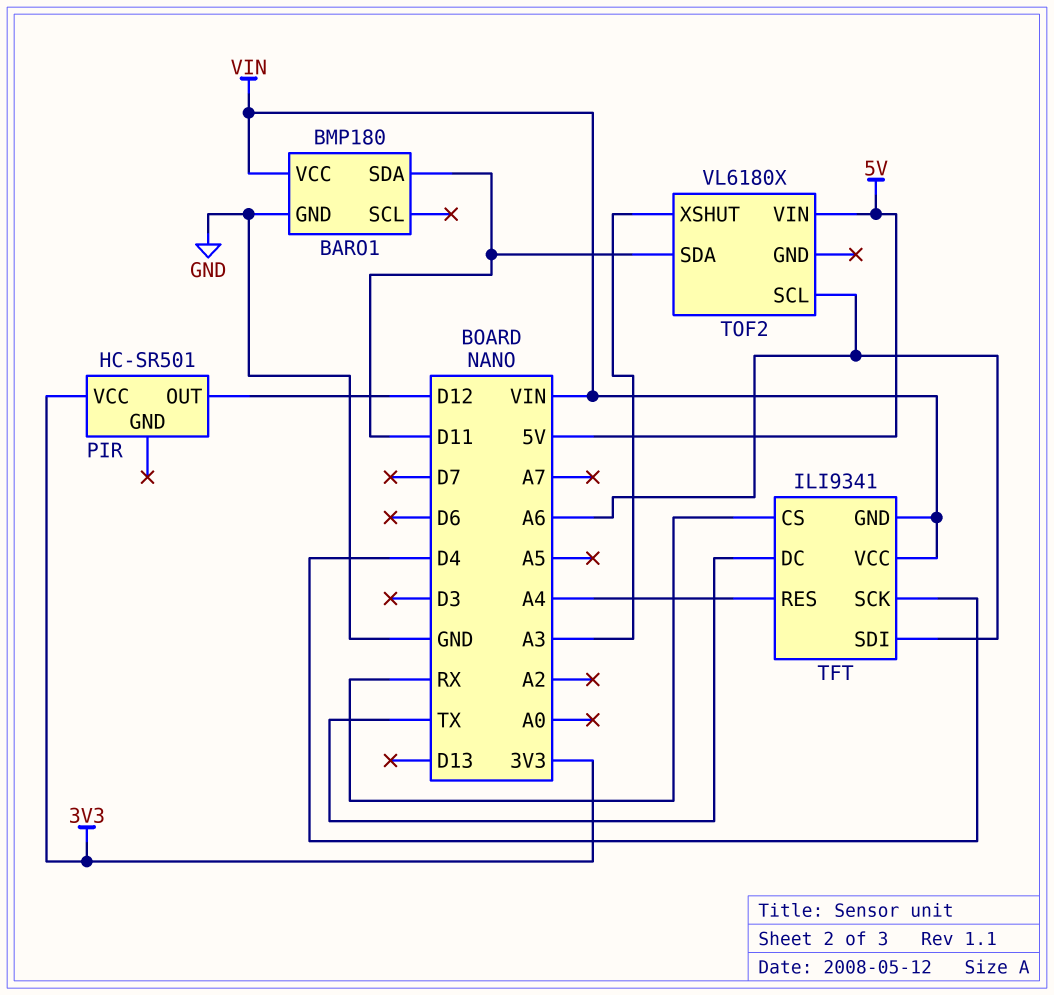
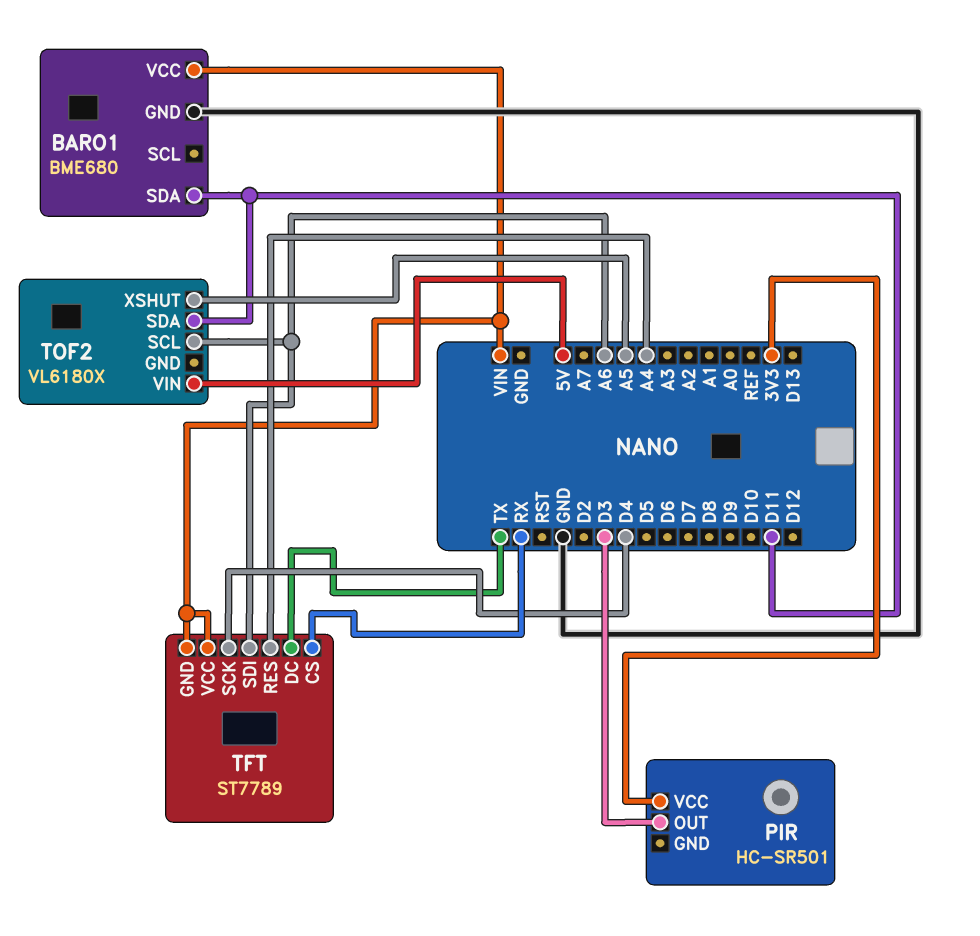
BARO1: BMP180 -> BME680
PIR pin OUT: D12 -> D3
TFT: ILI9341 -> ST7789
TOF2 pin XSHUT: A3 -> A5

